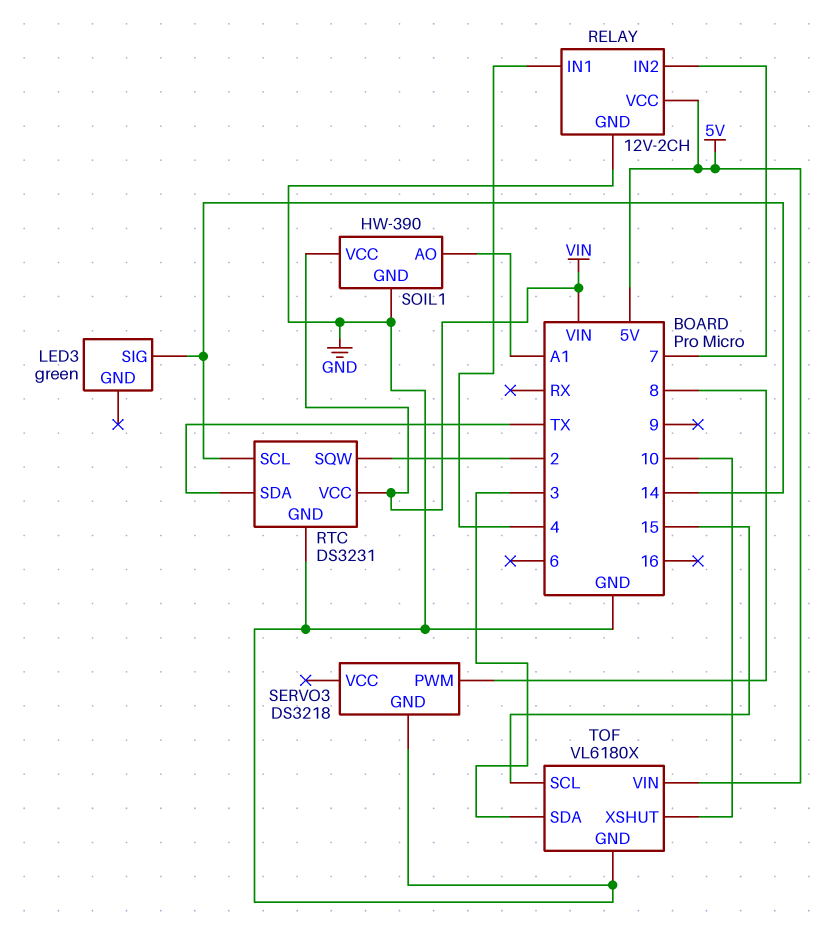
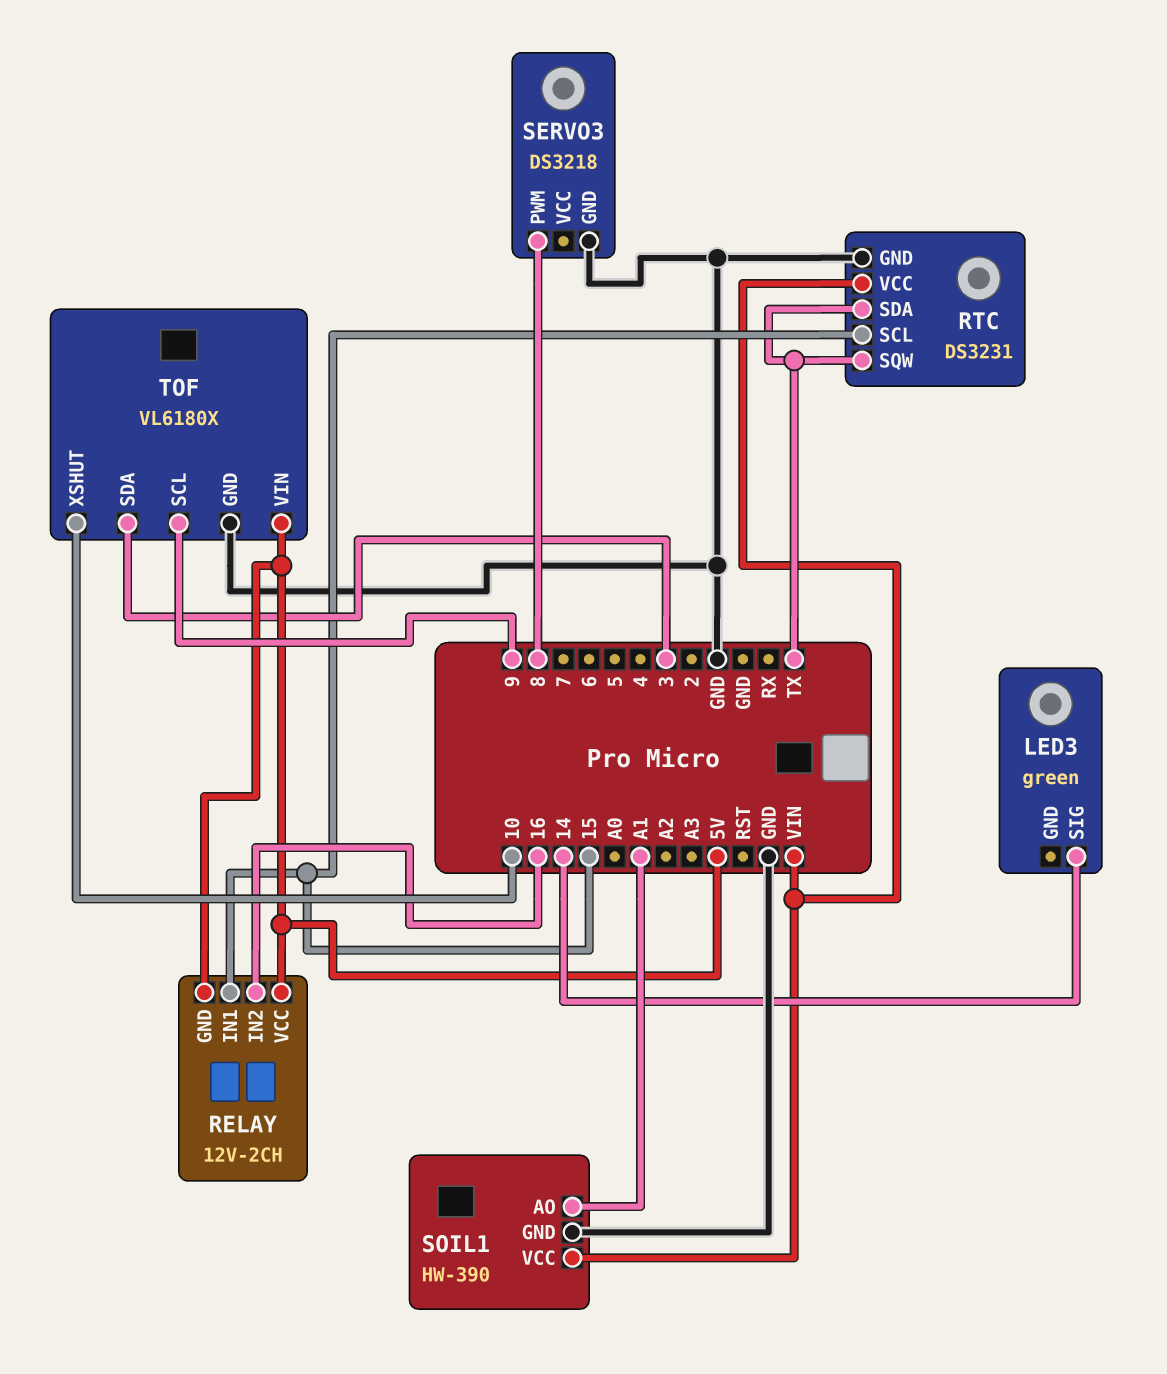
RELAY pin GND: GND -> 5V
RELAY pin IN1: 4 -> 15
RELAY pin IN2: 7 -> 16
RTC pin SCL: 14 -> 15
RTC pin SQW: 2 -> TX
TOF pin SCL: 15 -> 9

